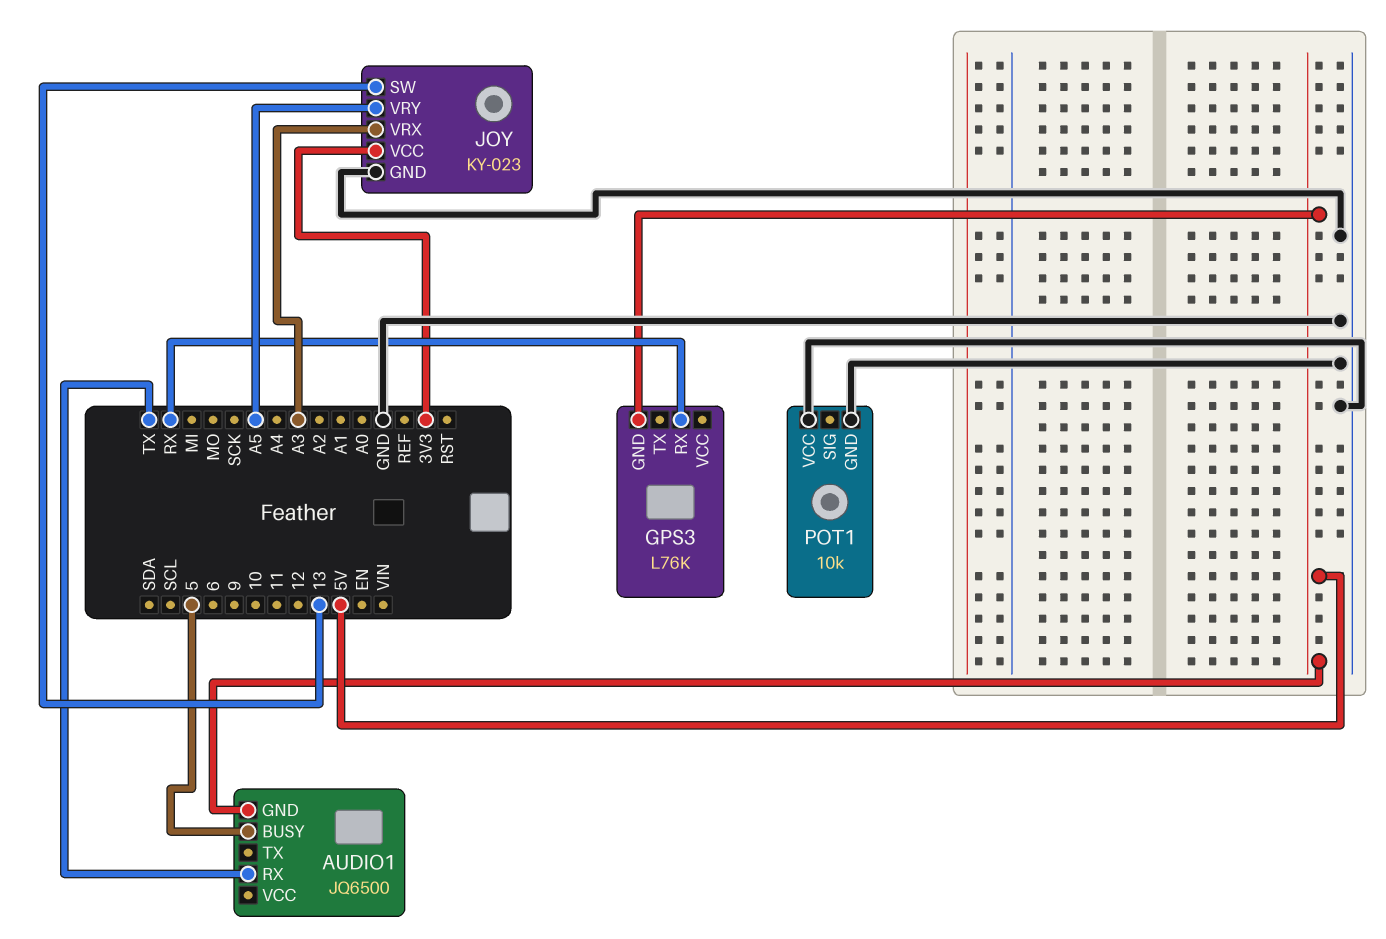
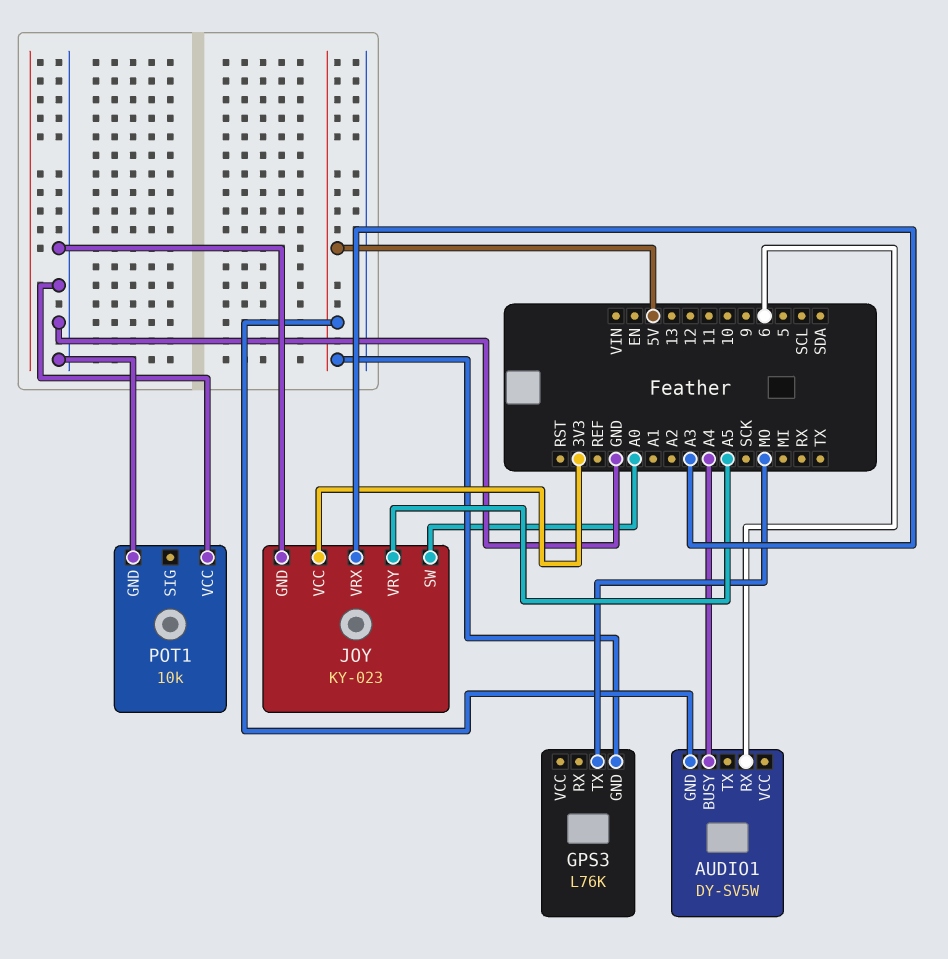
AUDIO1: JQ6500 -> DY-SV5W
AUDIO1 pin BUSY: 5 -> A4
AUDIO1 pin RX: TX -> 6
GPS3 pin RX: RX -> none
GPS3 pin TX: none -> MO
JOY pin SW: 13 -> A0

